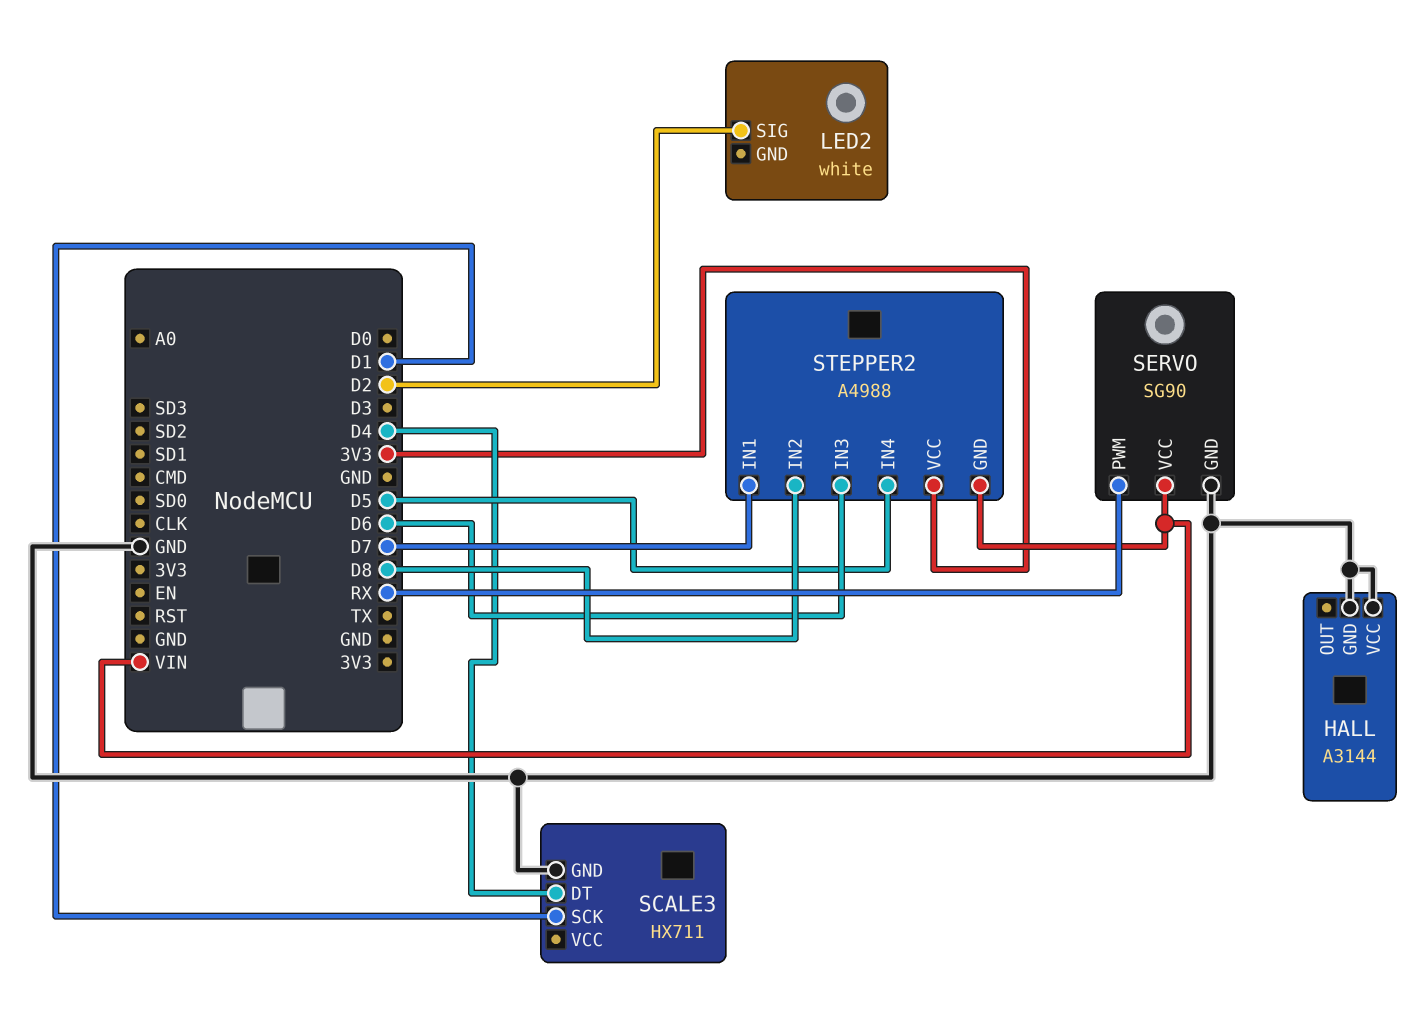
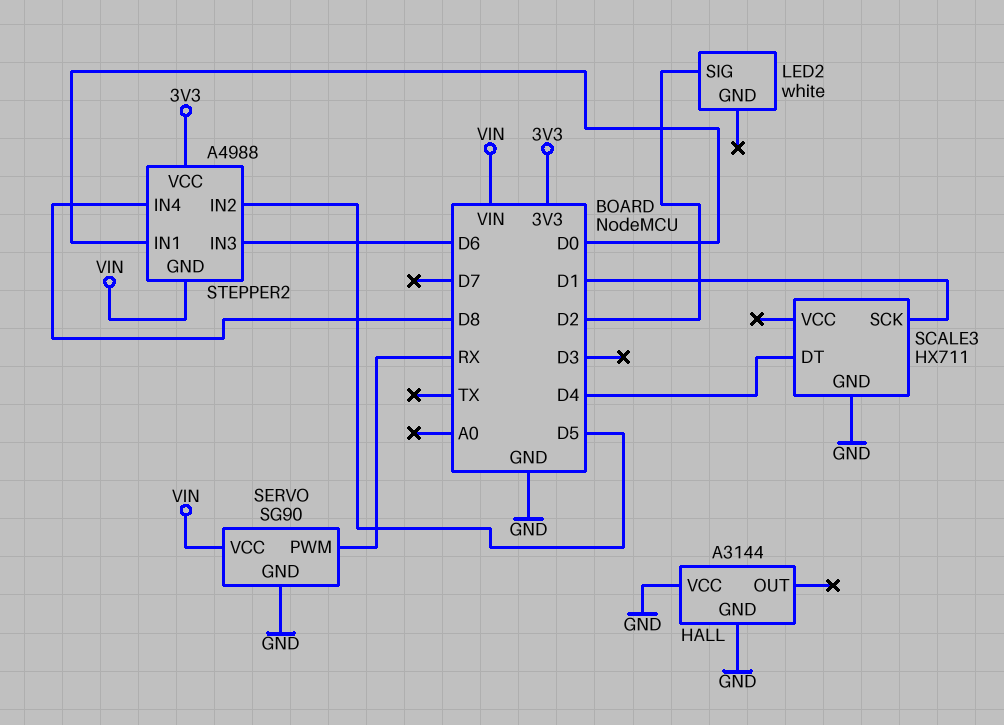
STEPPER2 pin IN1: D7 -> D0
STEPPER2 pin IN2: D8 -> D5
STEPPER2 pin IN4: D5 -> D8

